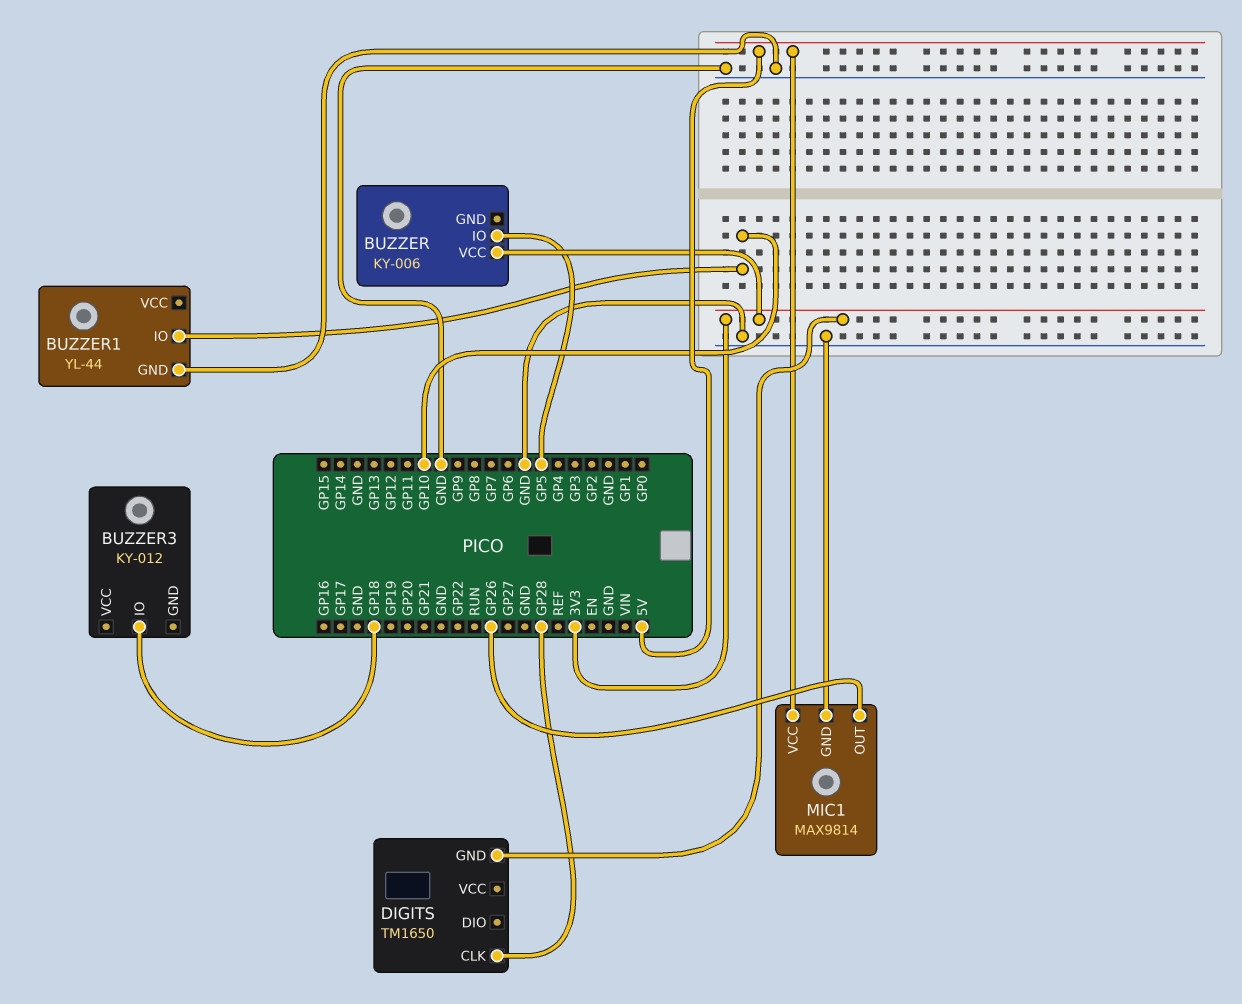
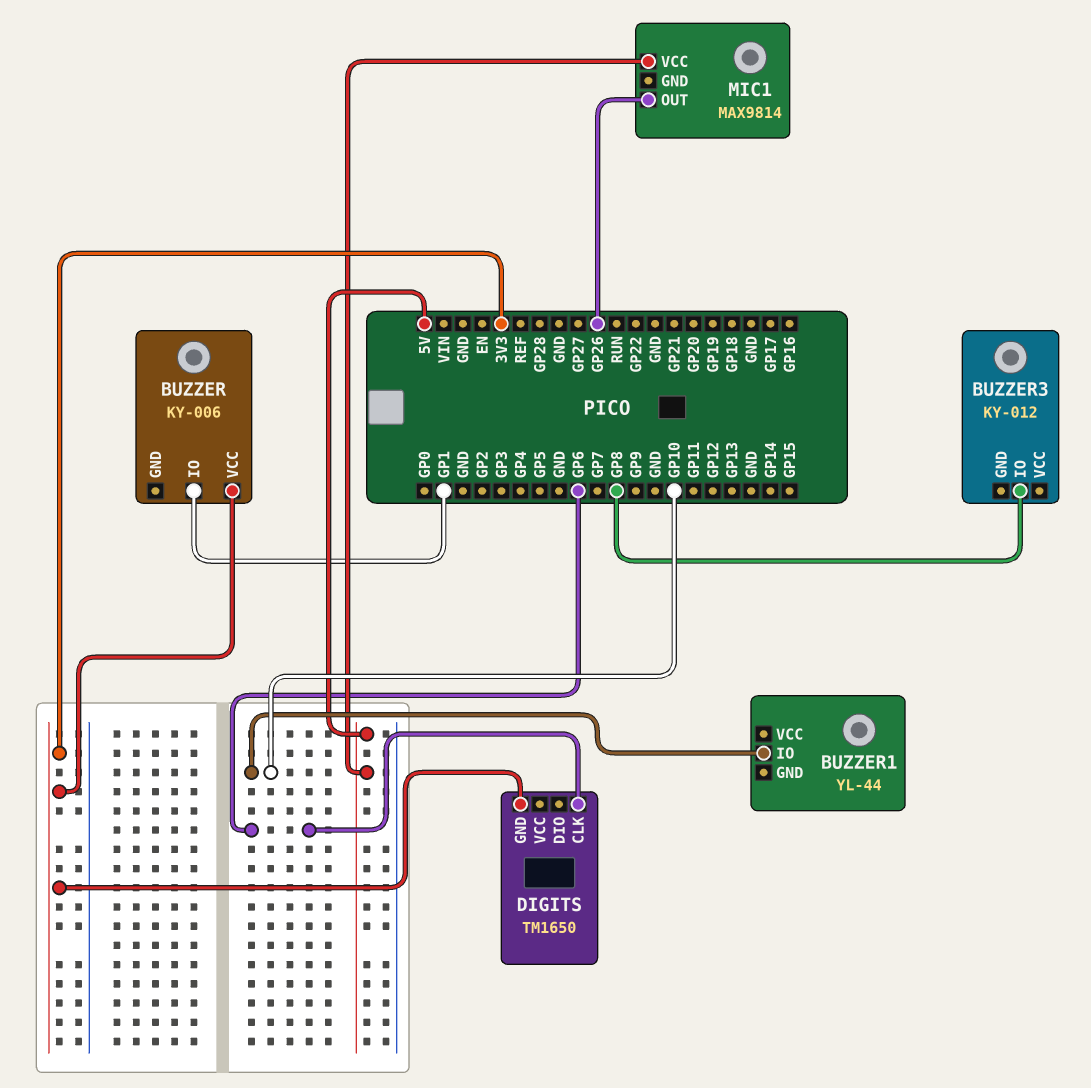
BUZZER pin IO: GP5 -> GP1
BUZZER1 pin GND: GND -> none
BUZZER3 pin IO: GP18 -> GP8
DIGITS pin CLK: GP28 -> GP6
MIC1 pin GND: GND -> none

